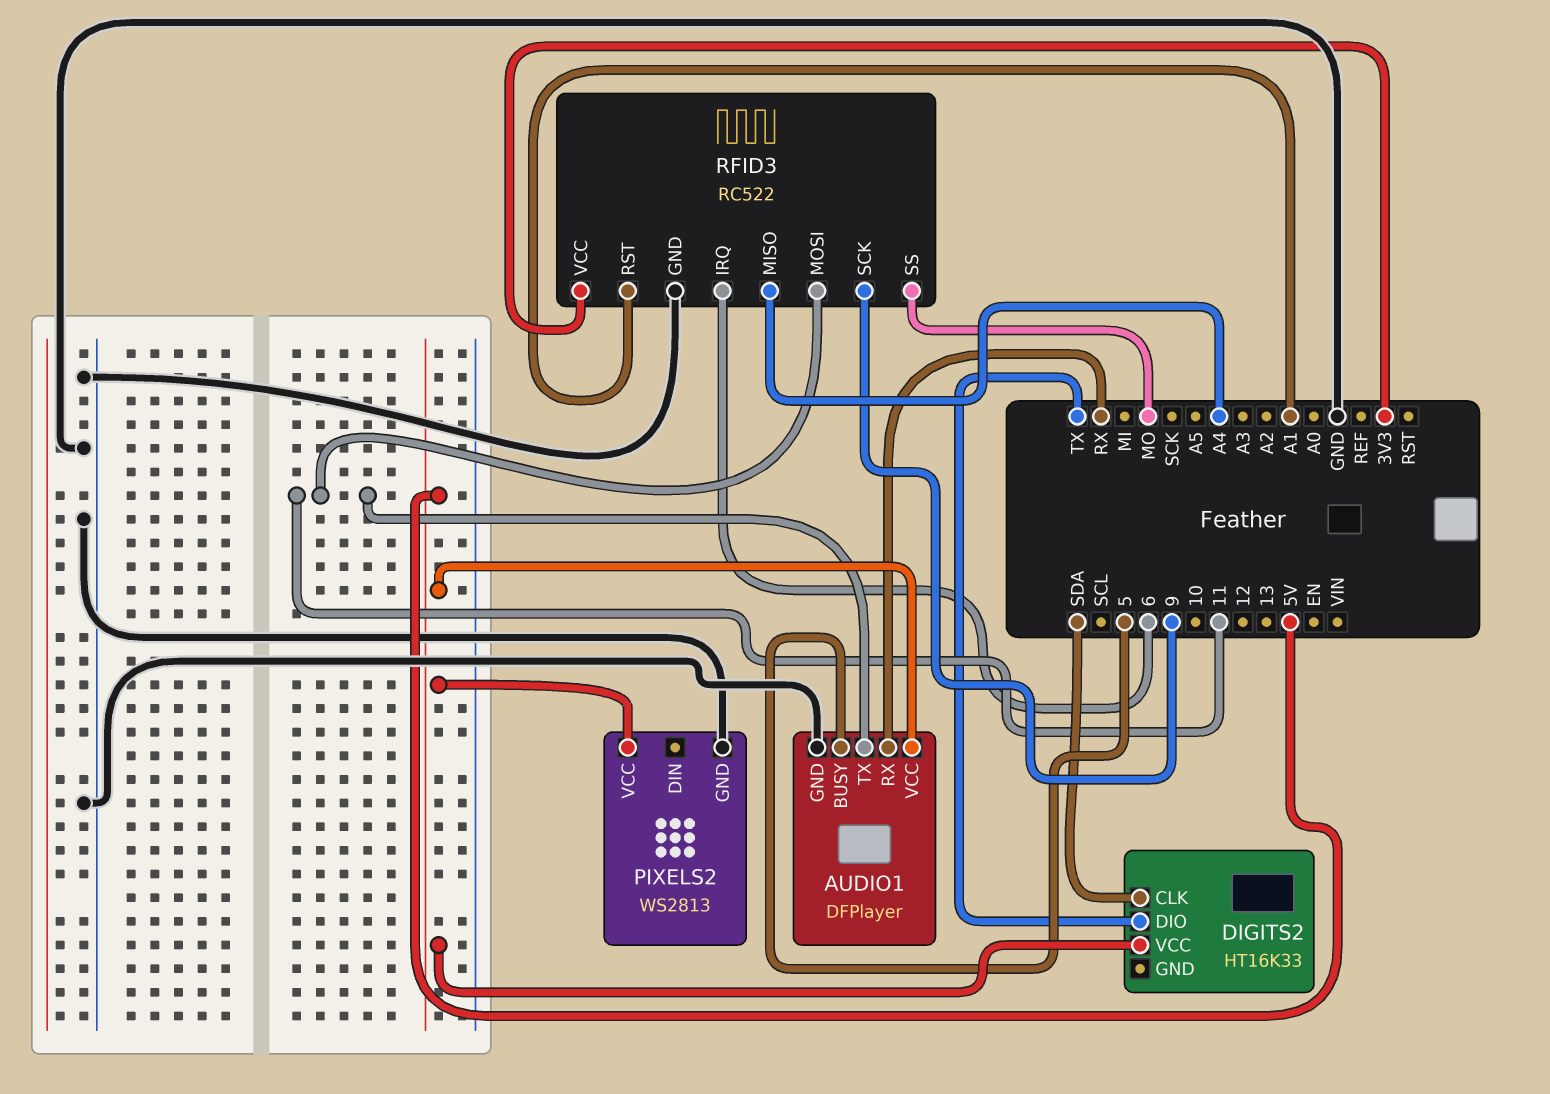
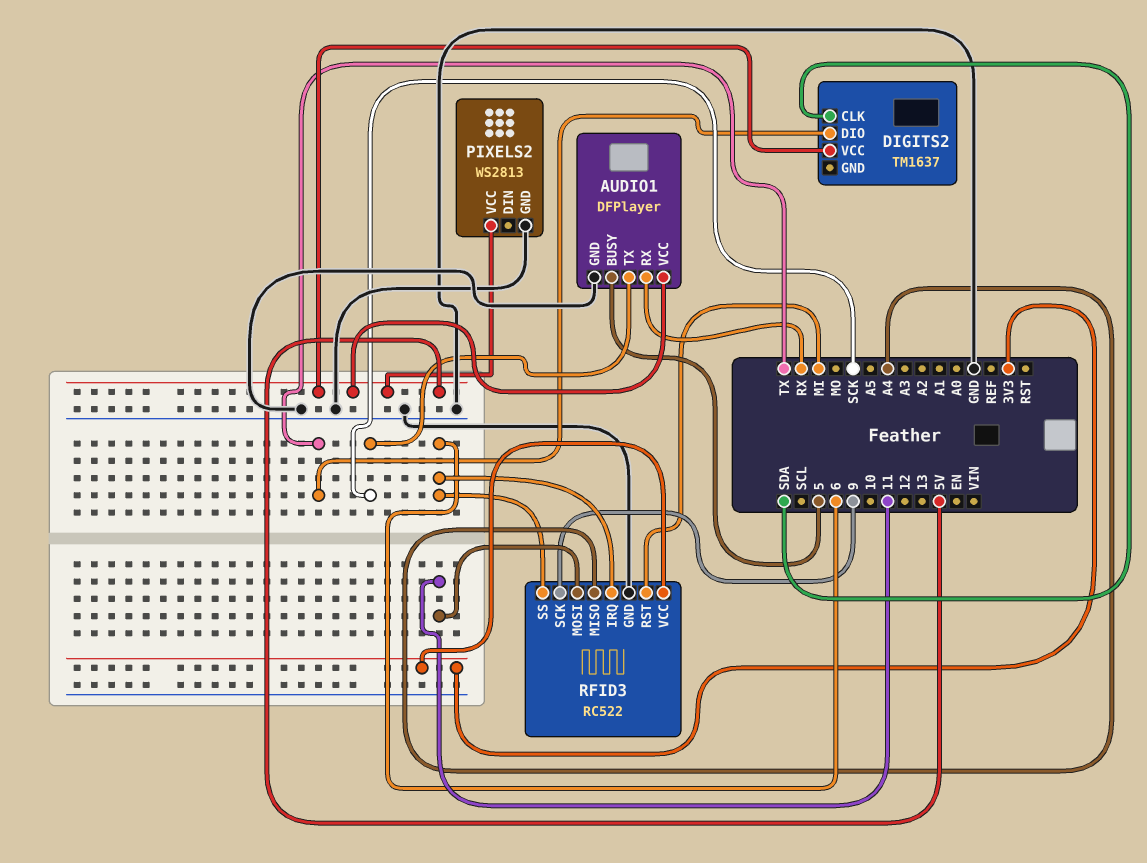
AUDIO1 pin TX: 11 -> SCK
DIGITS2: HT16K33 -> TM1637
RFID3 pin RST: A1 -> MI
RFID3 pin SS: MO -> 6

